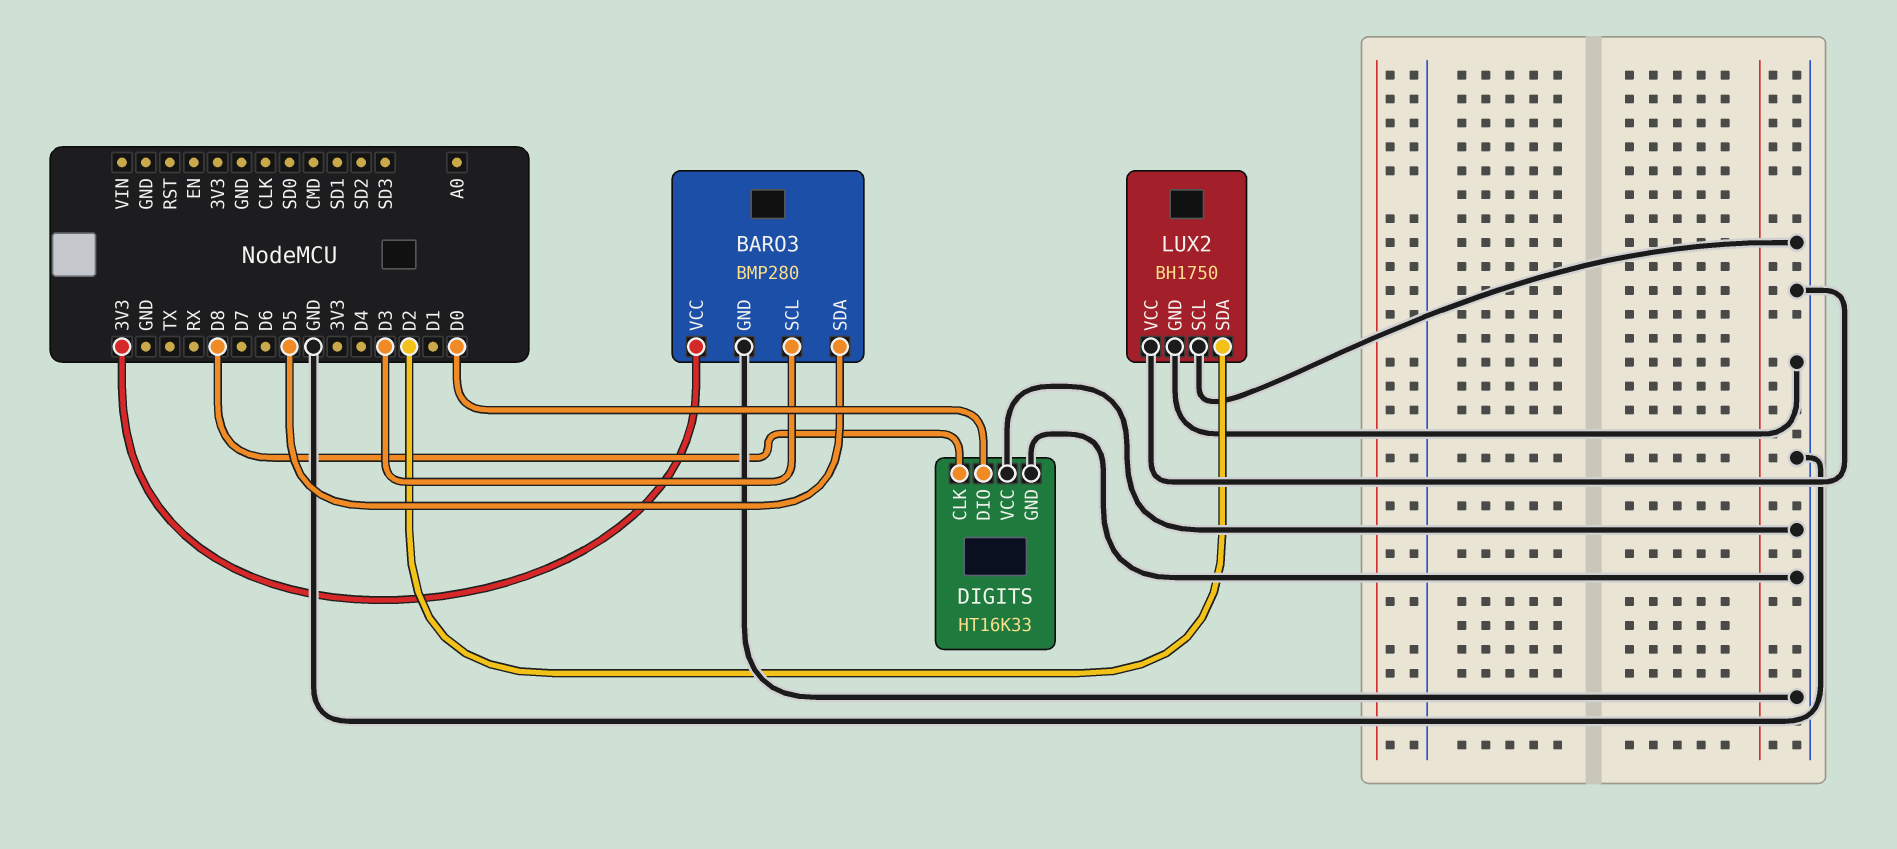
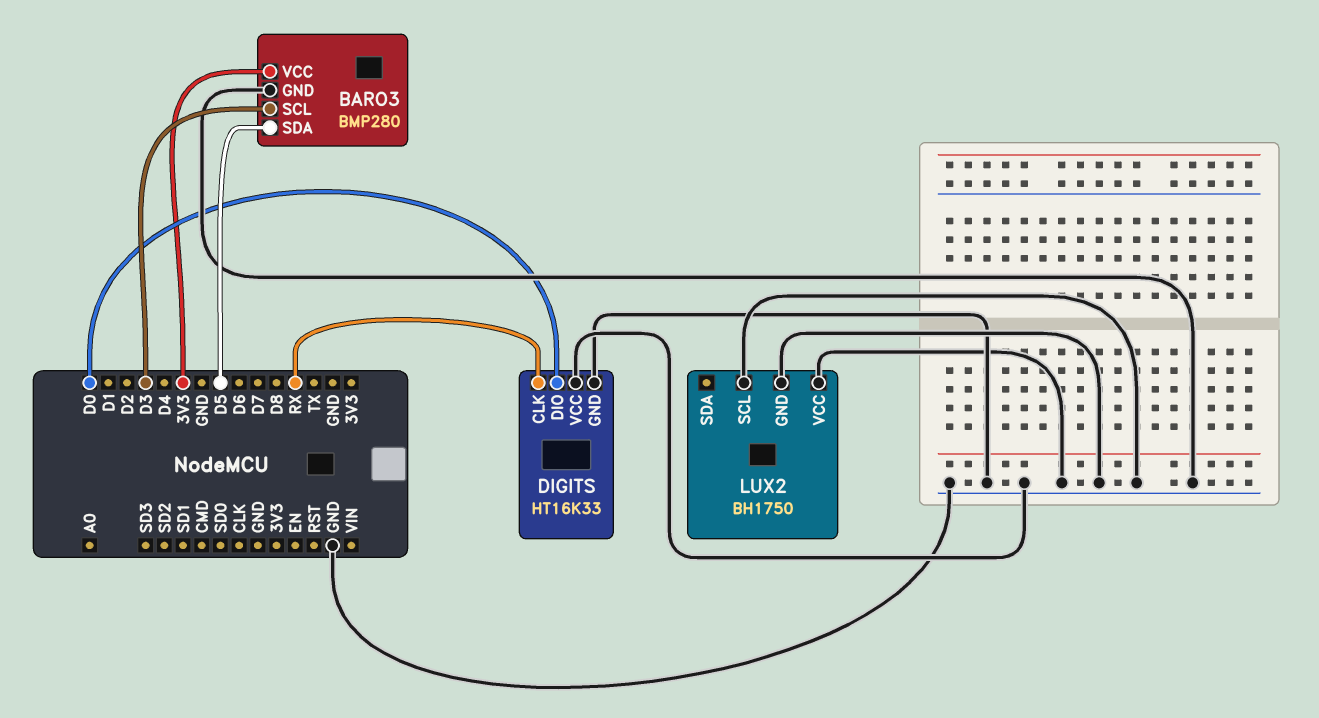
DIGITS pin CLK: D8 -> RX
LUX2 pin SDA: D2 -> none

